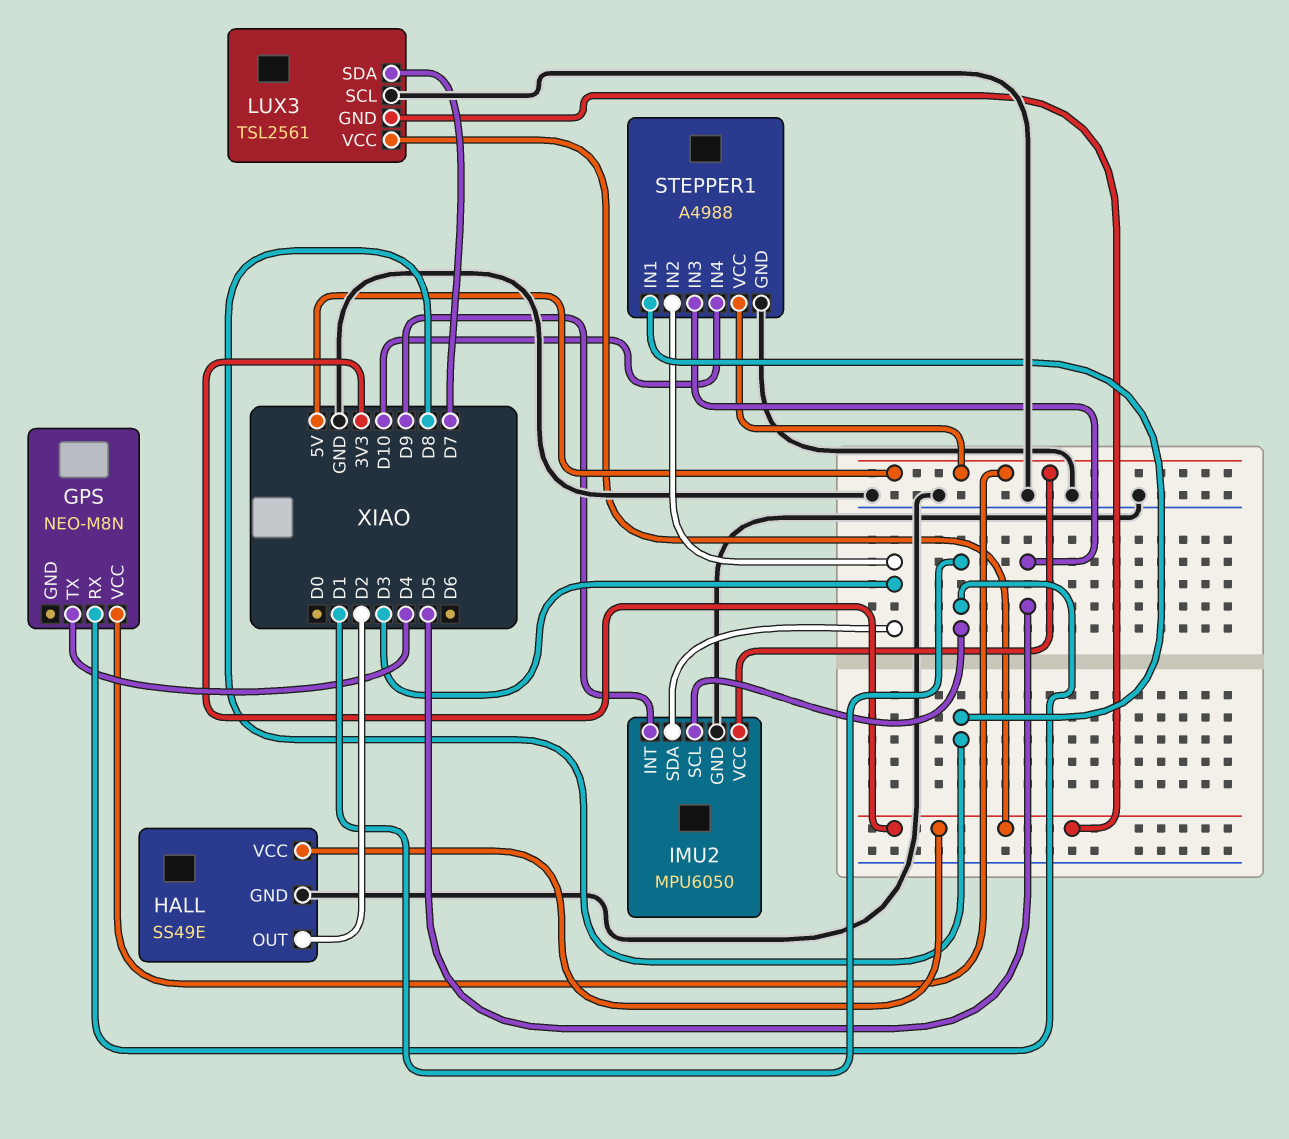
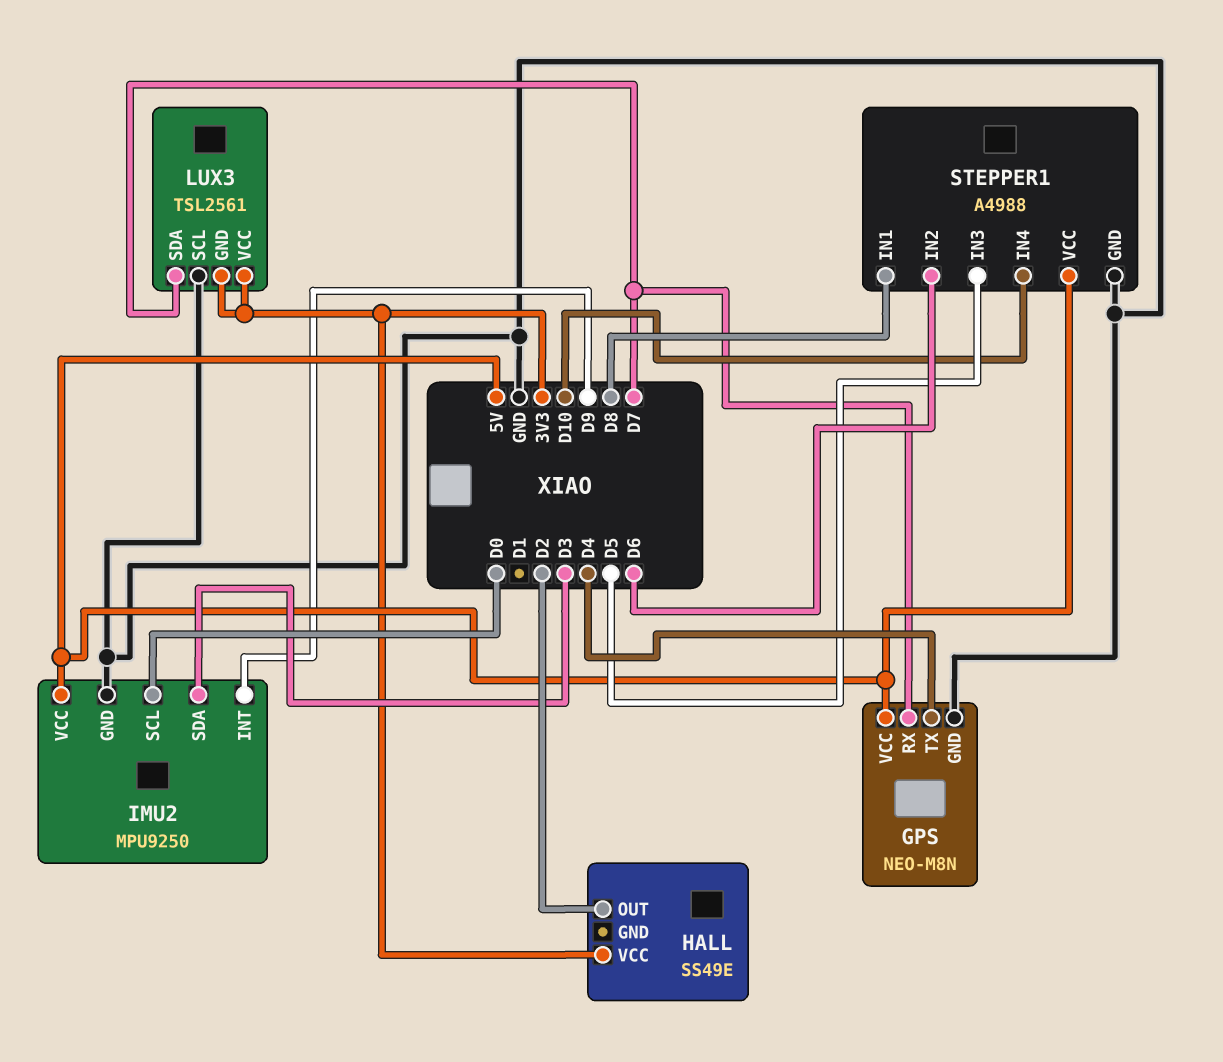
GPS pin GND: none -> GND
GPS pin RX: D1 -> D7
HALL pin GND: GND -> none
IMU2: MPU6050 -> MPU9250
IMU2 pin SCL: D1 -> D0
STEPPER1 pin IN2: D3 -> D6

